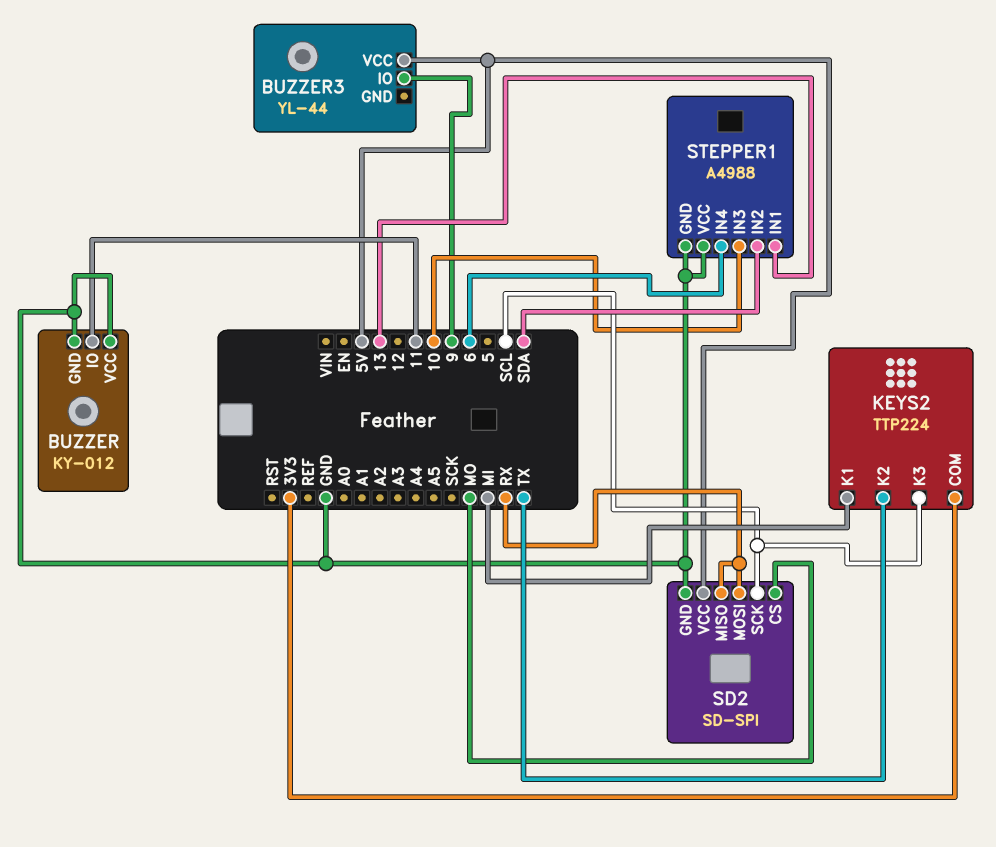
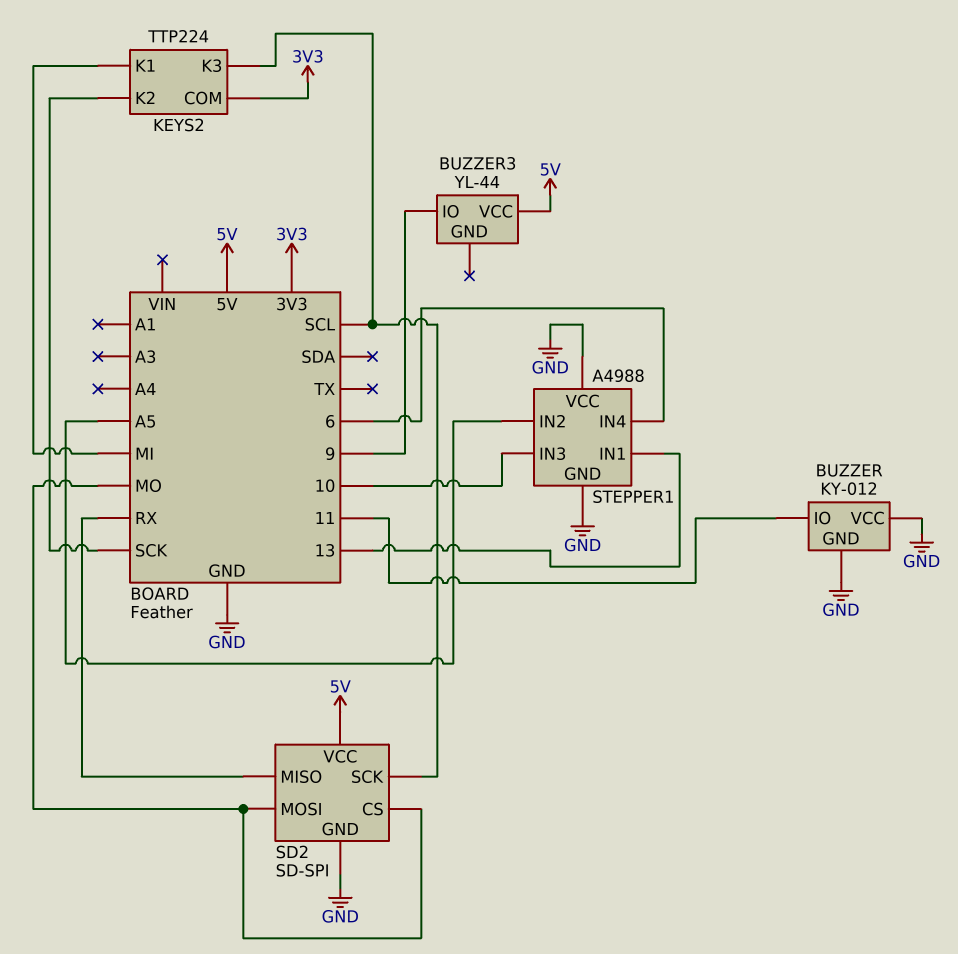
KEYS2 pin K2: TX -> SCK
SD2 pin MOSI: RX -> MO
STEPPER1 pin IN2: SDA -> A5

